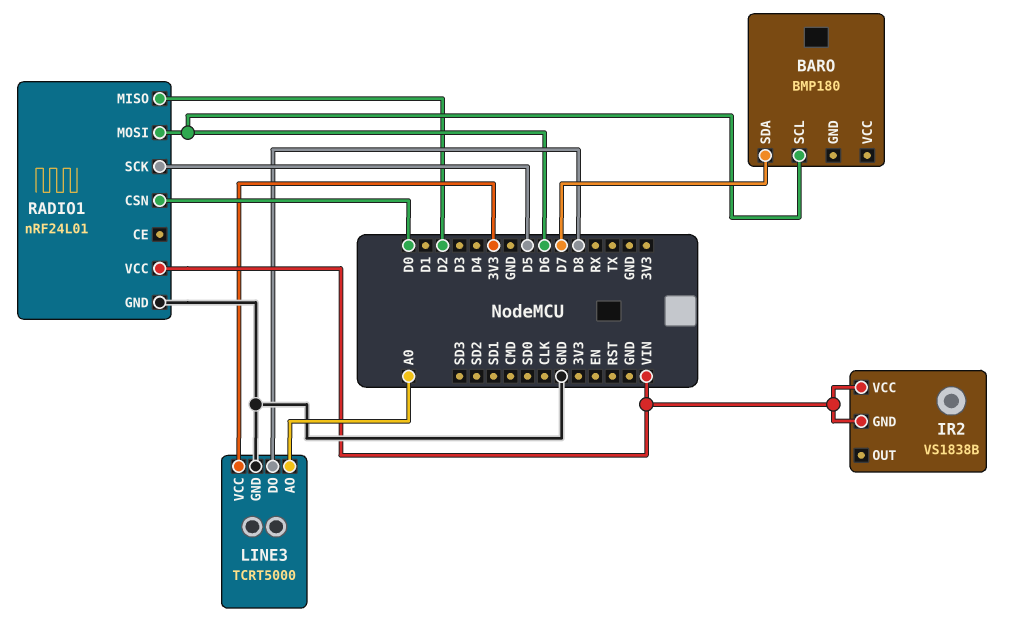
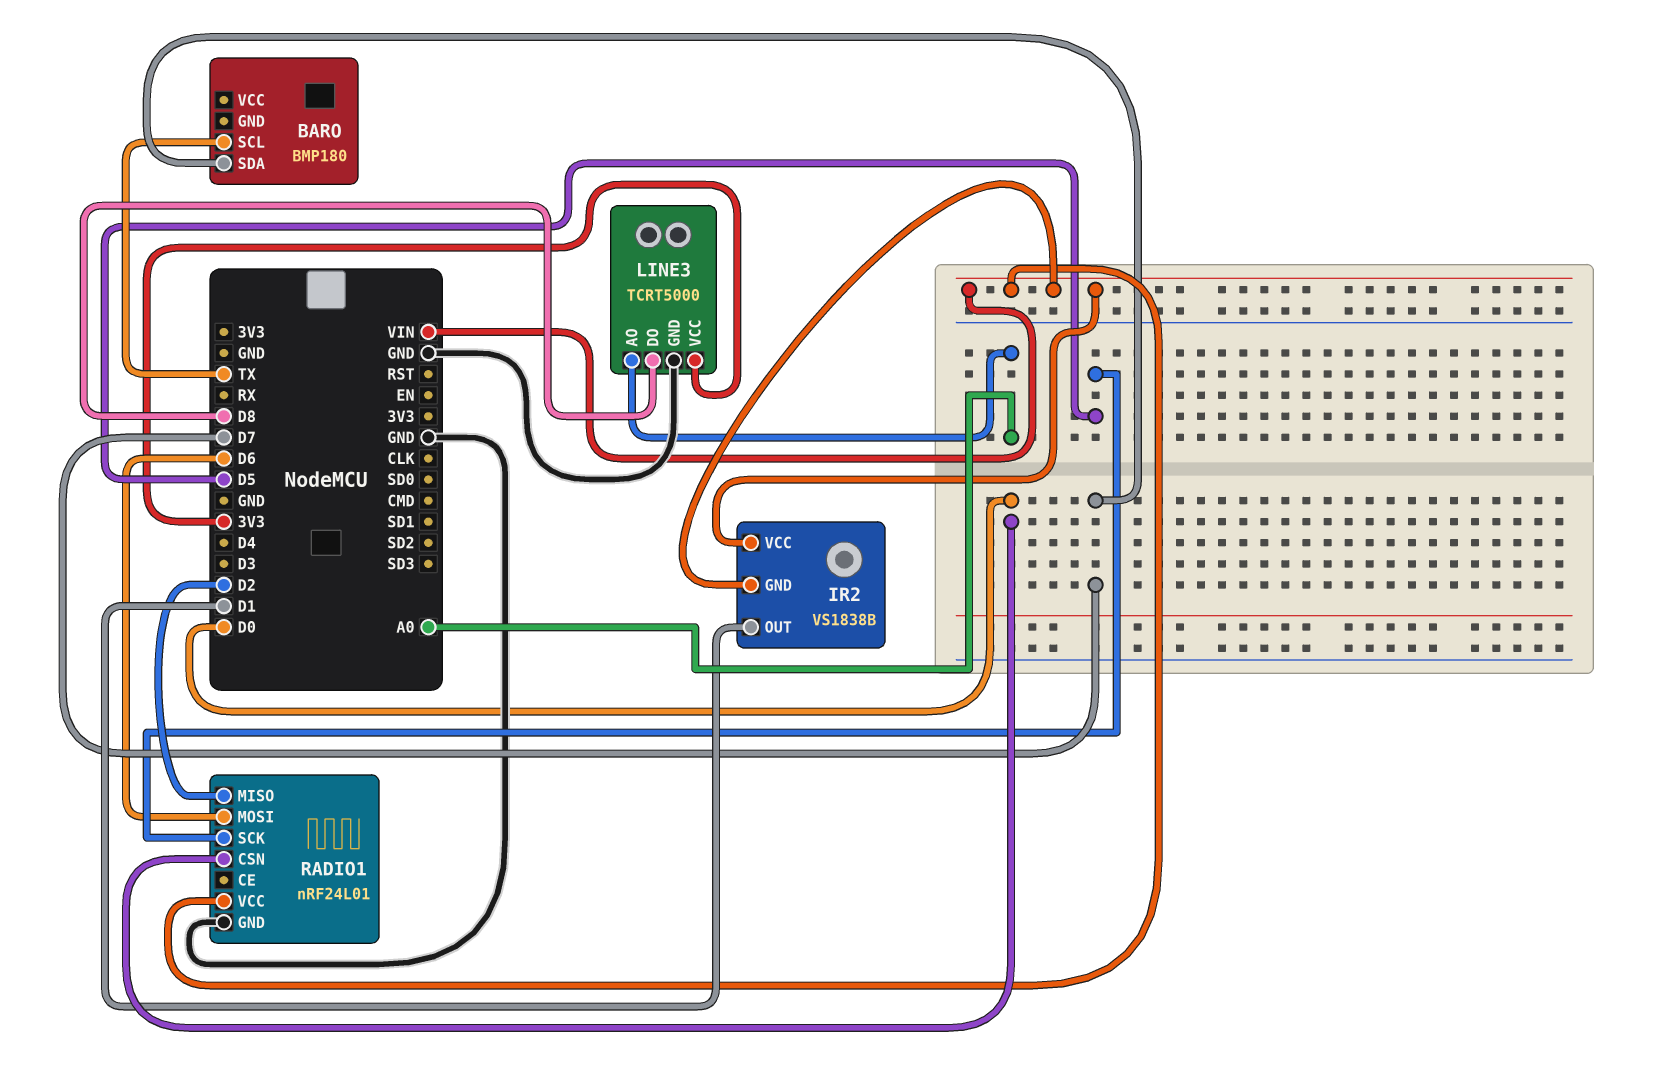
BARO pin SCL: D6 -> TX
IR2 pin OUT: none -> D1

